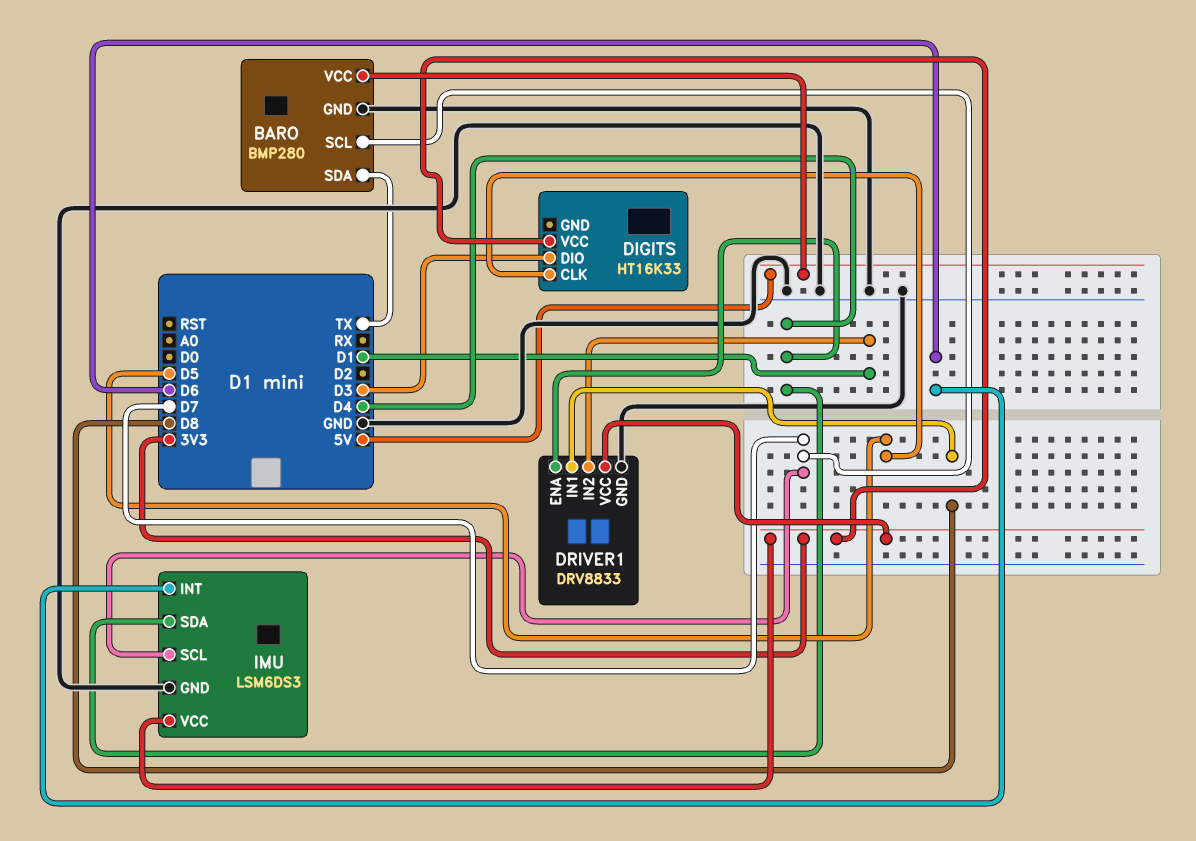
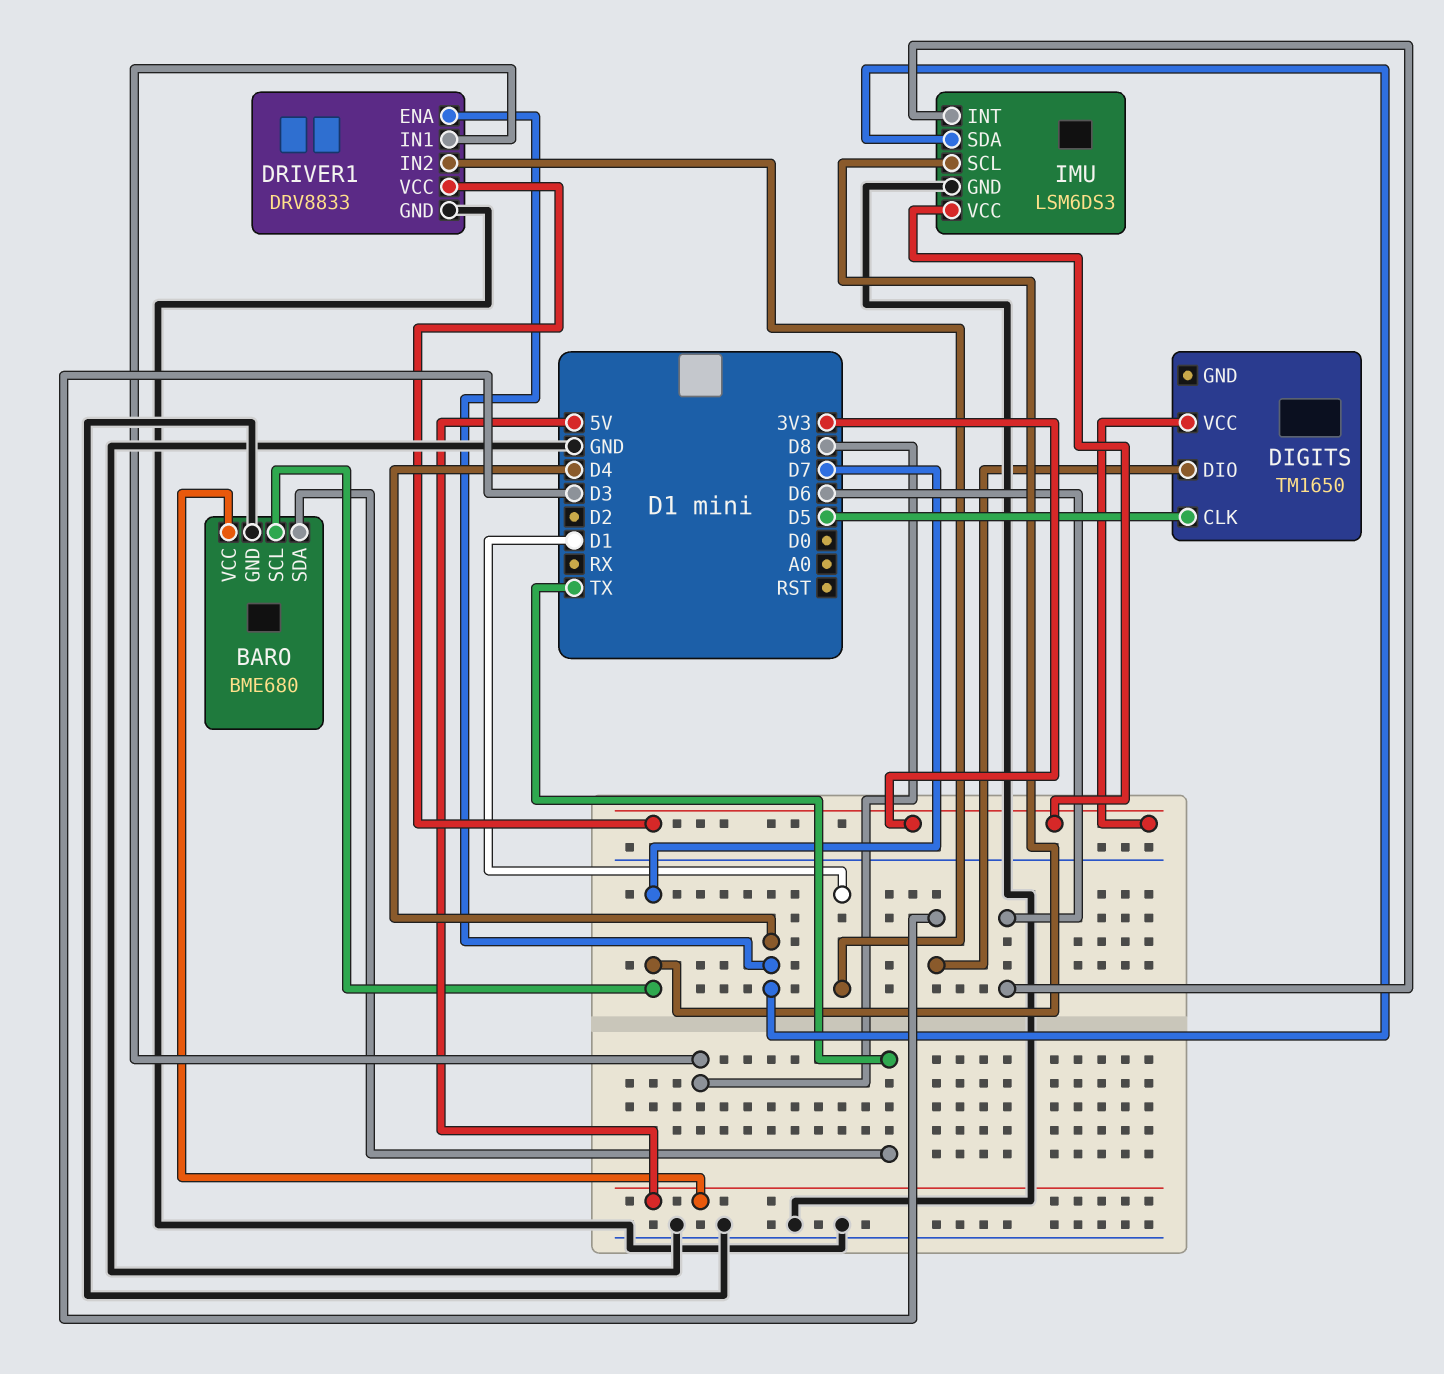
BARO: BMP280 -> BME680
DIGITS: HT16K33 -> TM1650

